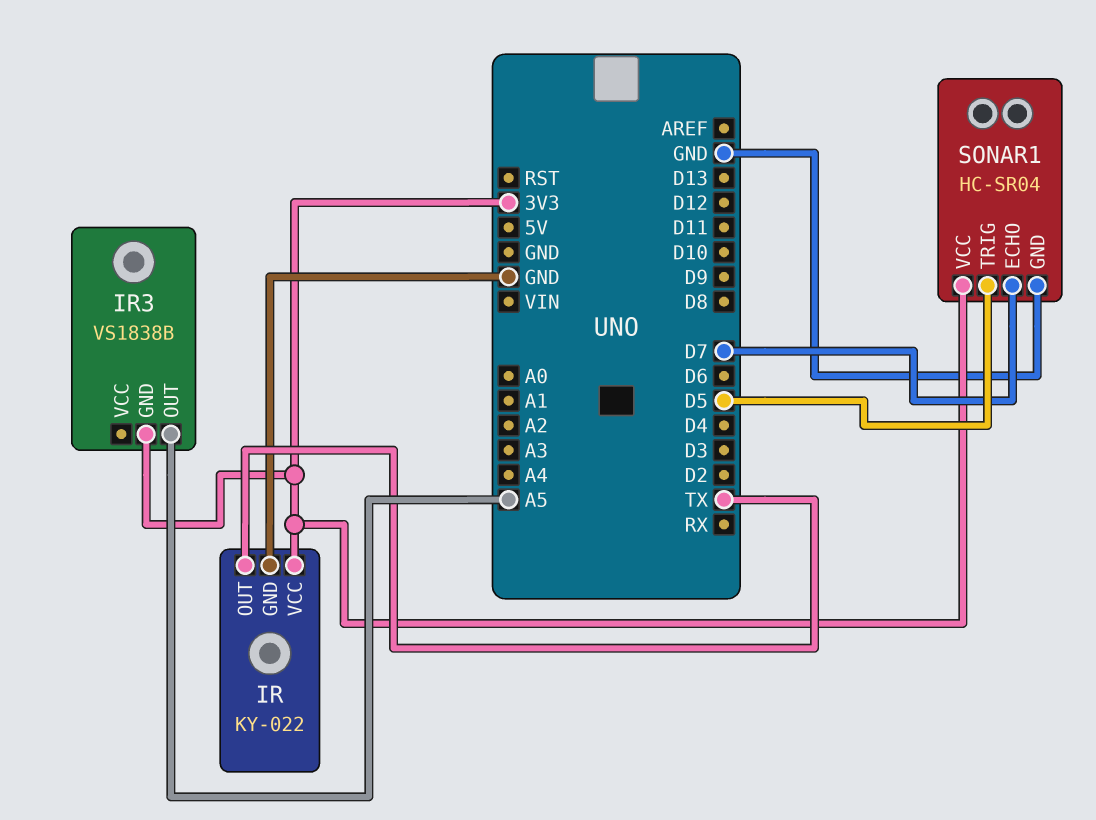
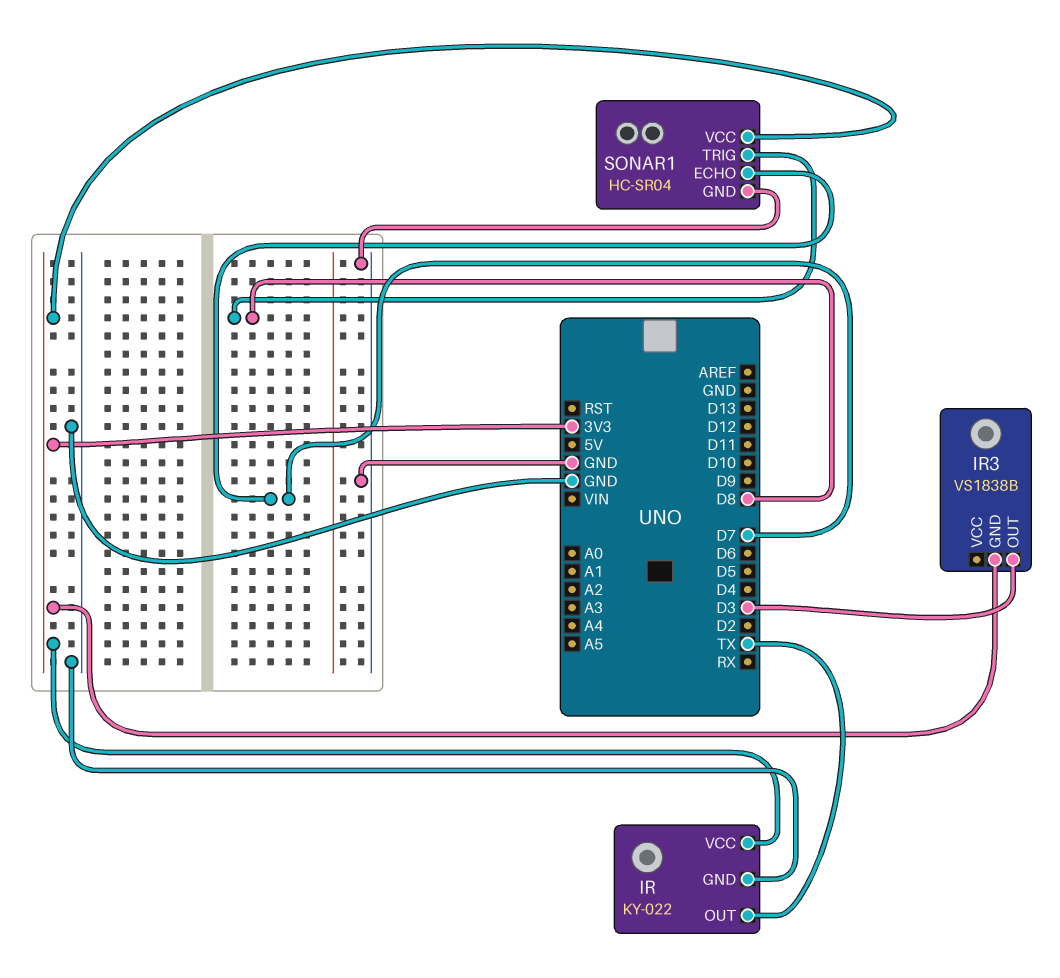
IR3 pin OUT: A5 -> D3
SONAR1 pin TRIG: D5 -> D8

